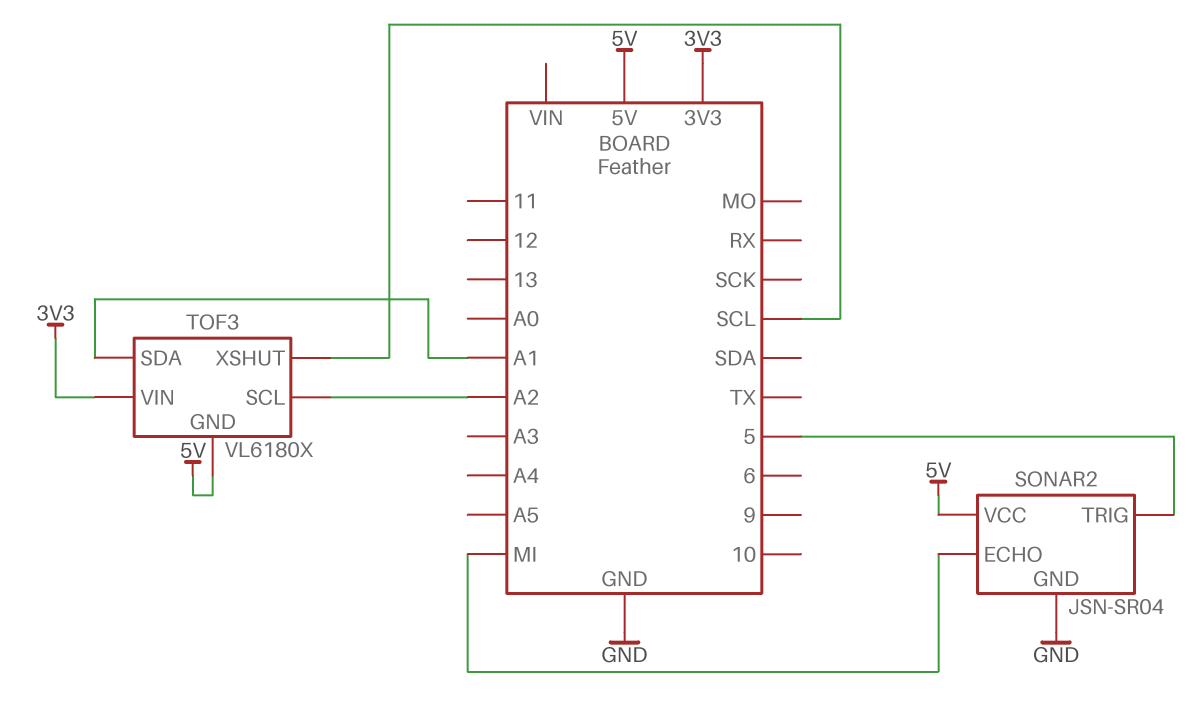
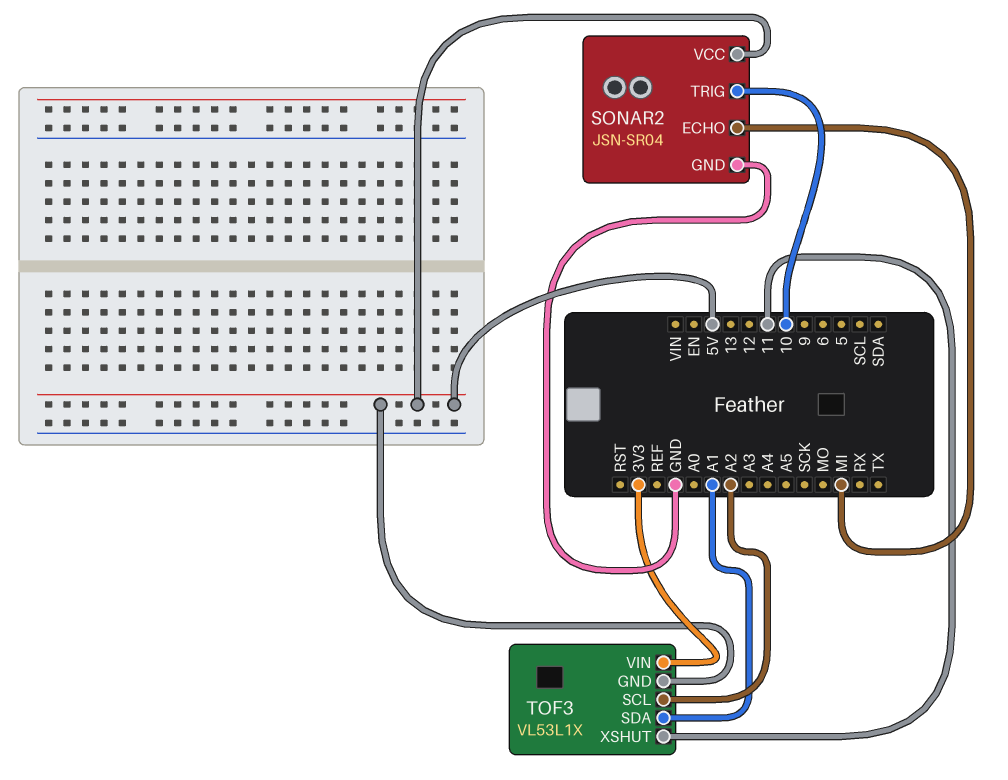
SONAR2 pin TRIG: 5 -> 10
TOF3: VL6180X -> VL53L1X
TOF3 pin XSHUT: SCL -> 11

